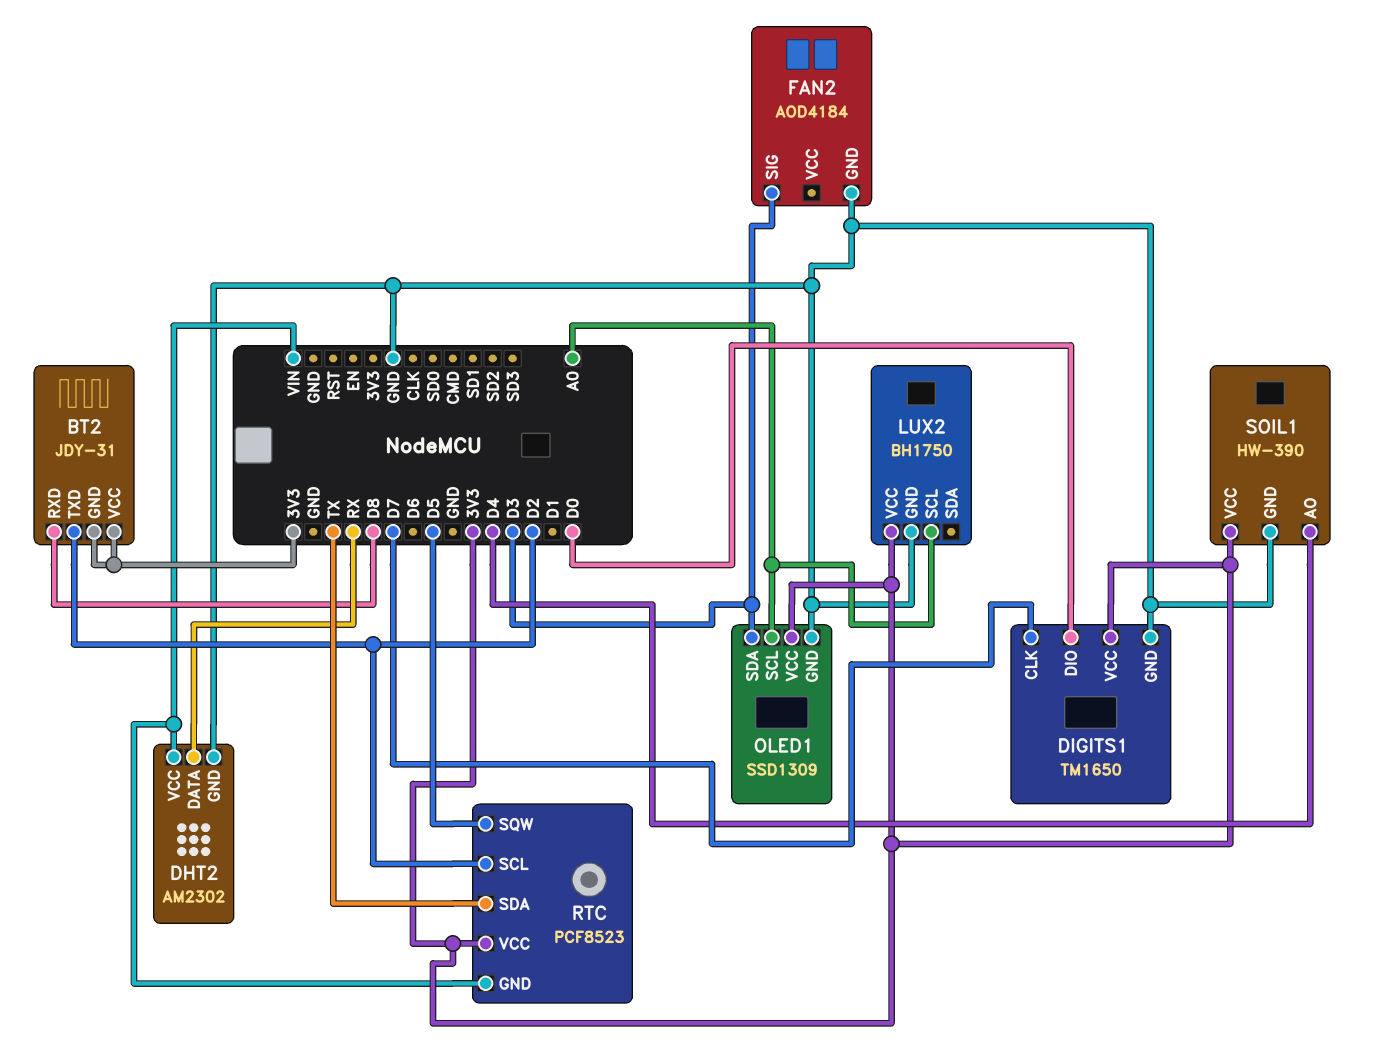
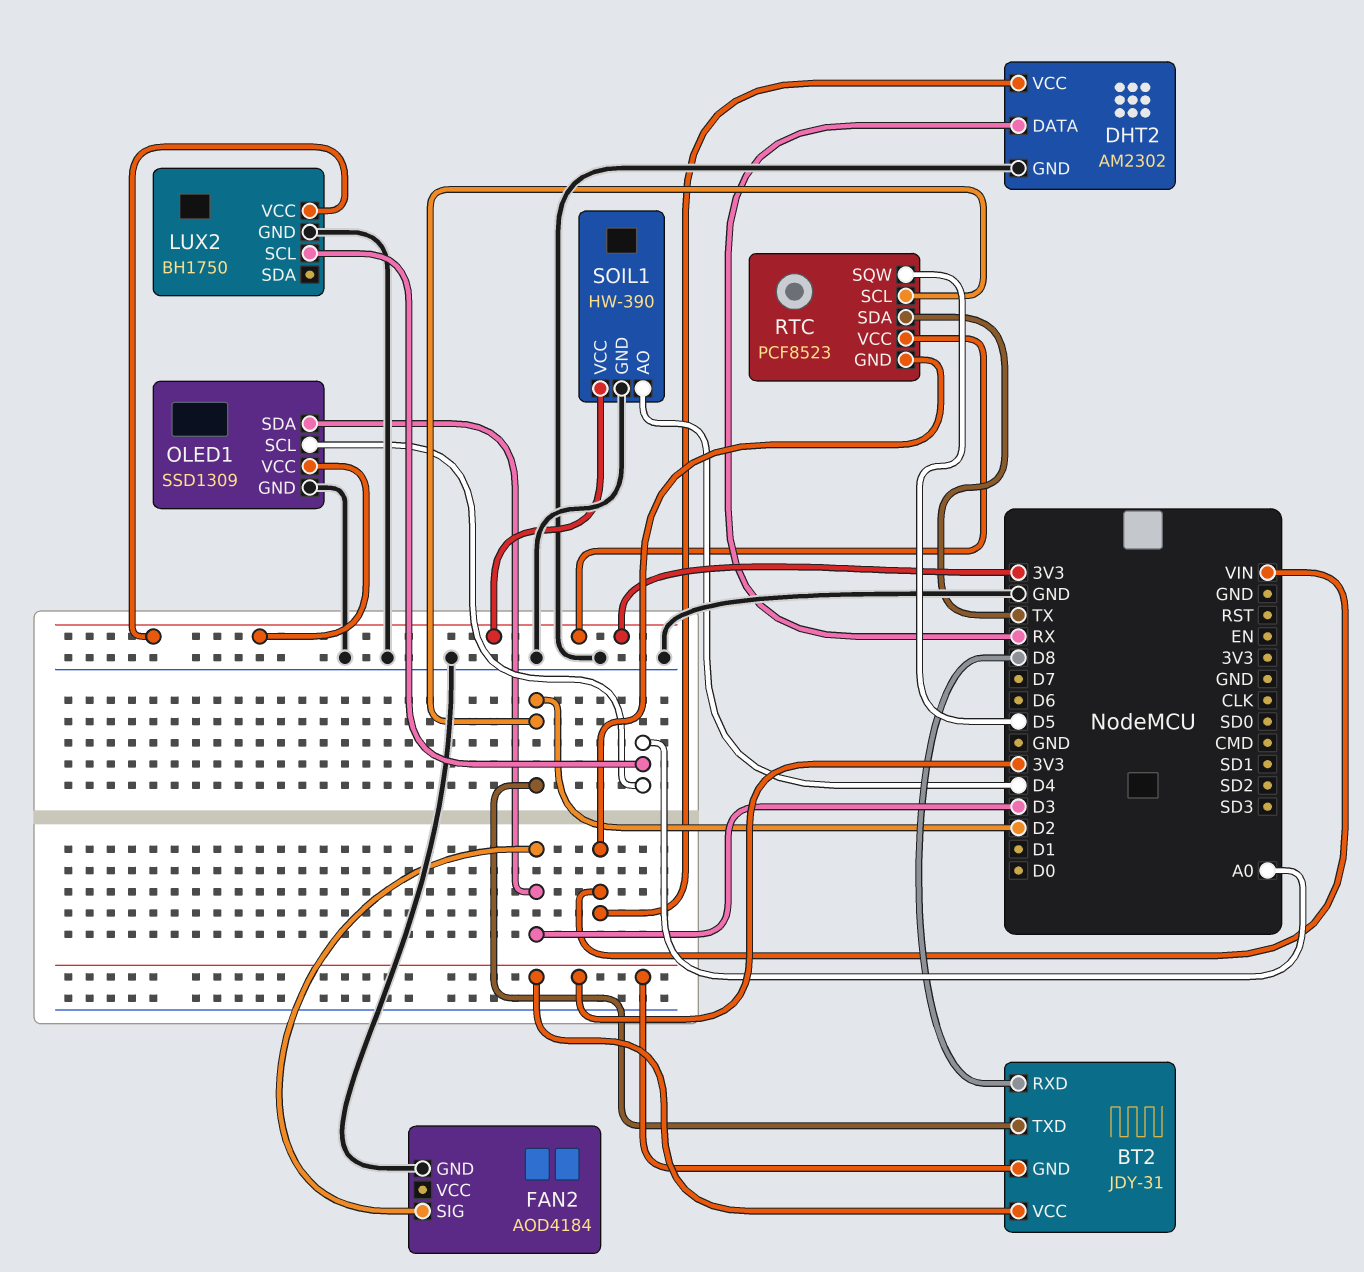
DIGITS1: TM1650 -> none
DIGITS1 pin CLK: D7 -> none
DIGITS1 pin DIO: D0 -> none
DIGITS1 pin GND: GND -> none
DIGITS1 pin VCC: 3V3 -> none

